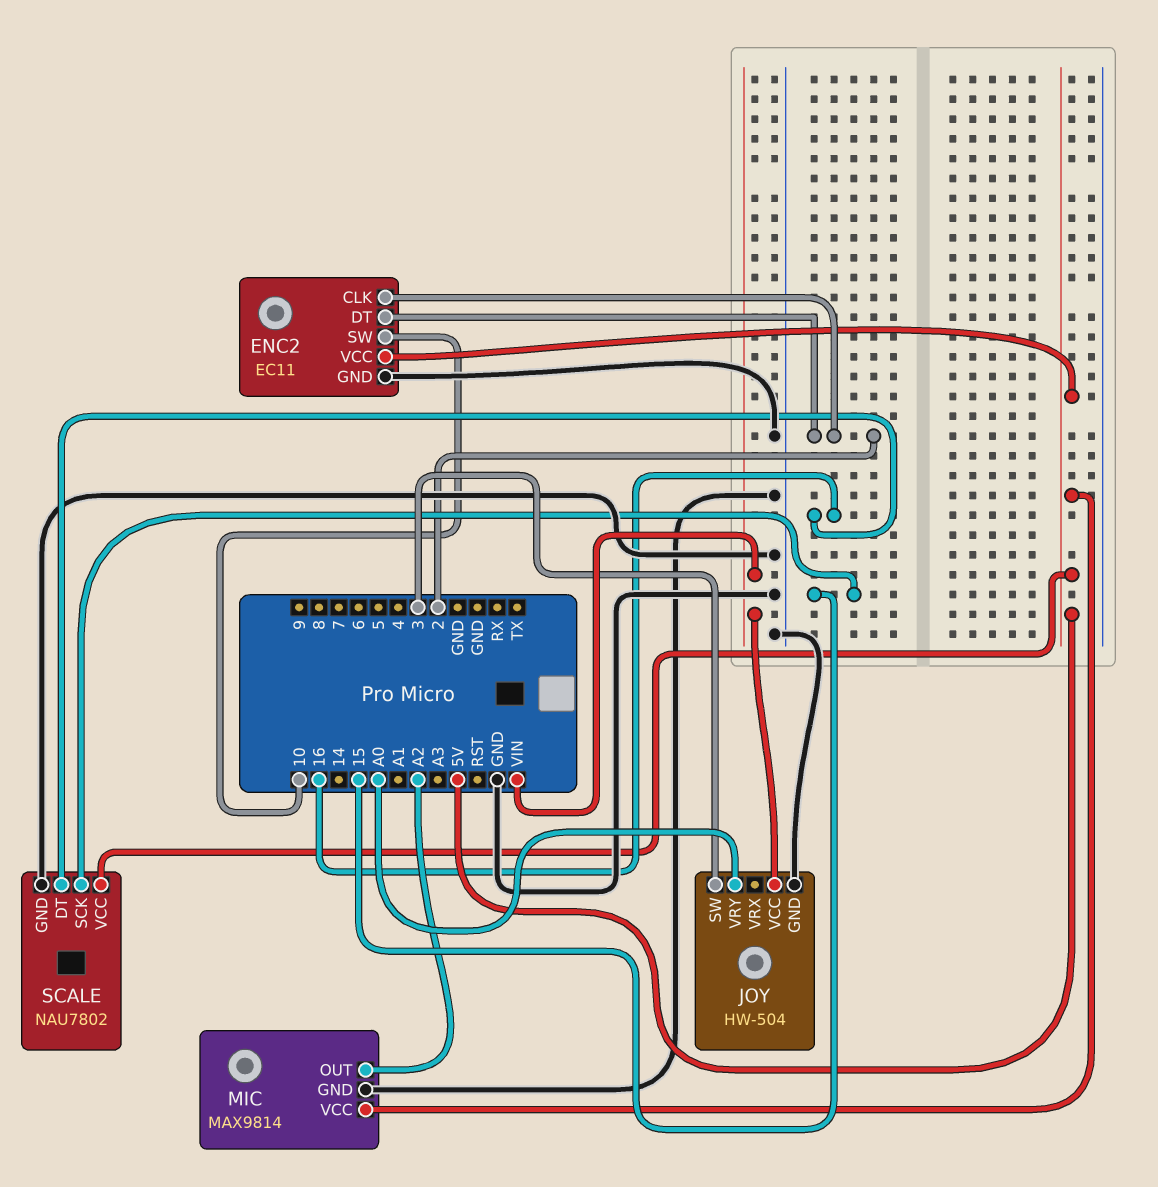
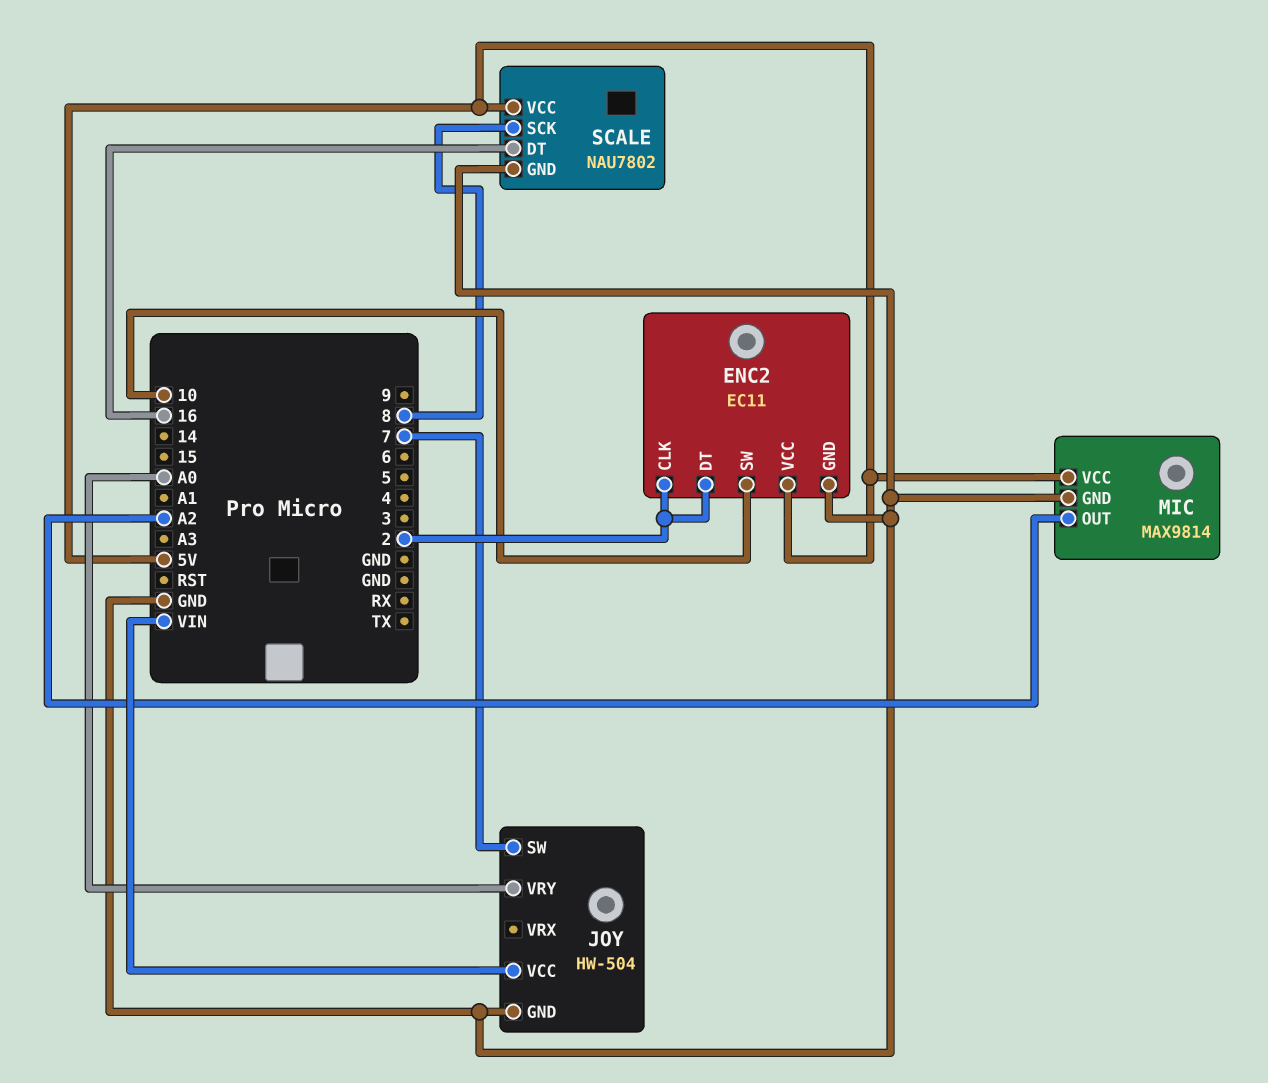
JOY pin SW: 3 -> 7
SCALE pin SCK: 15 -> 8

